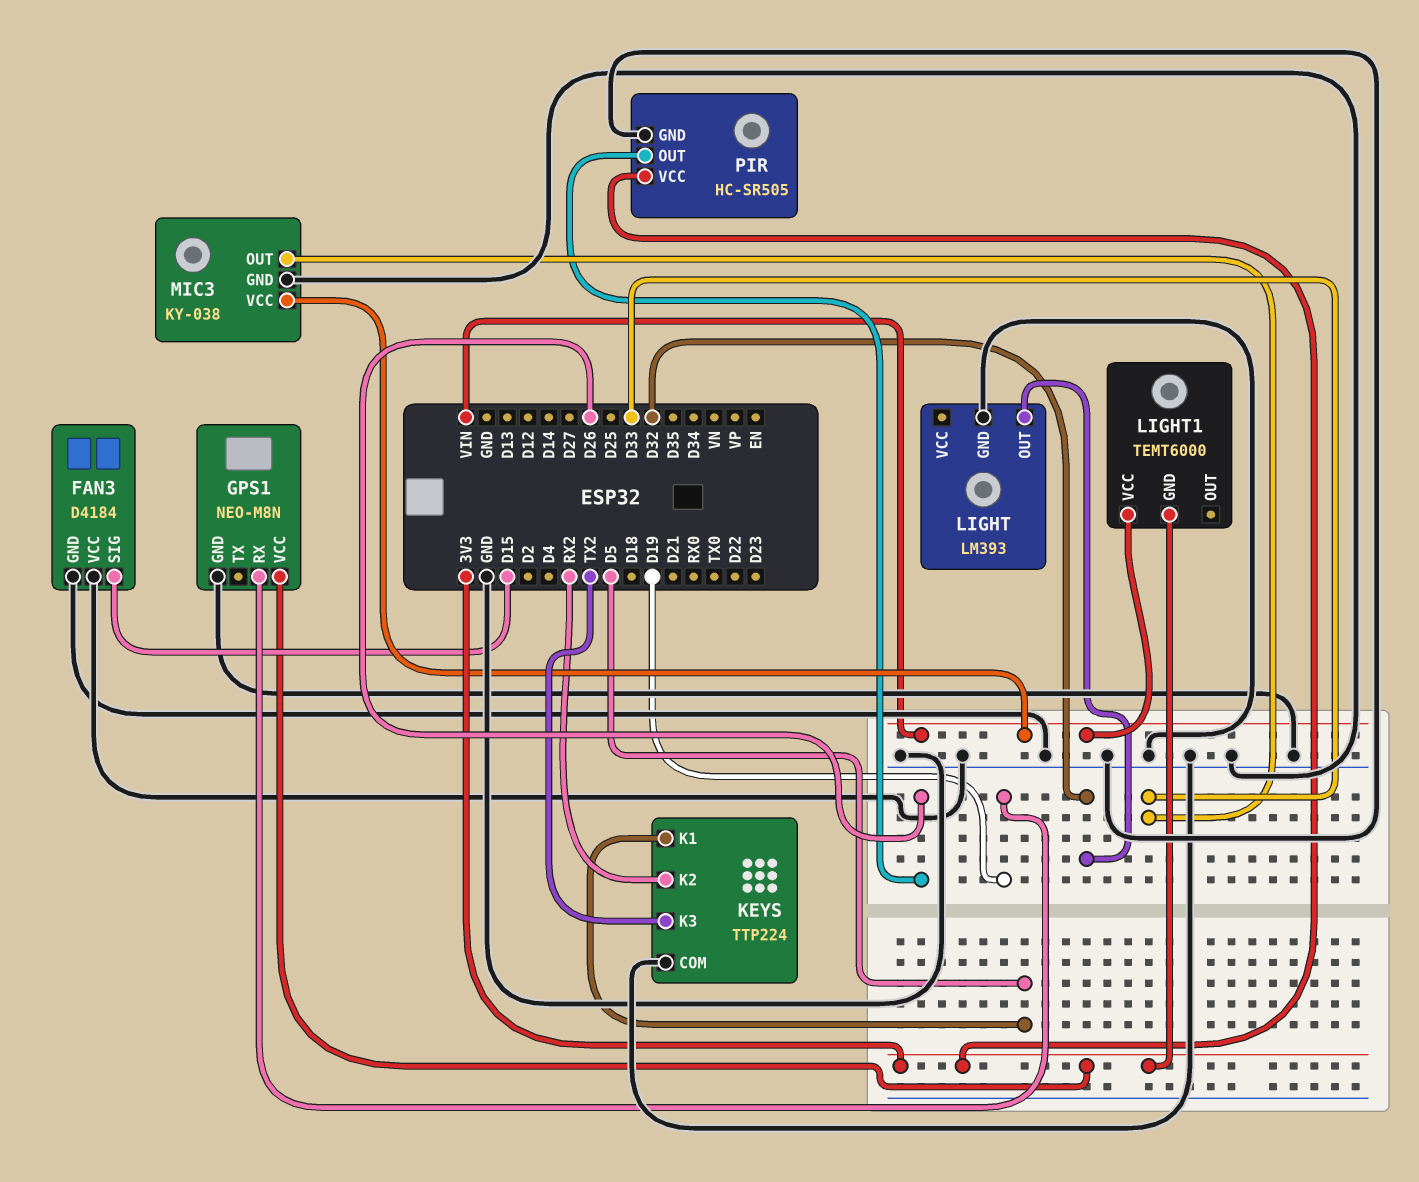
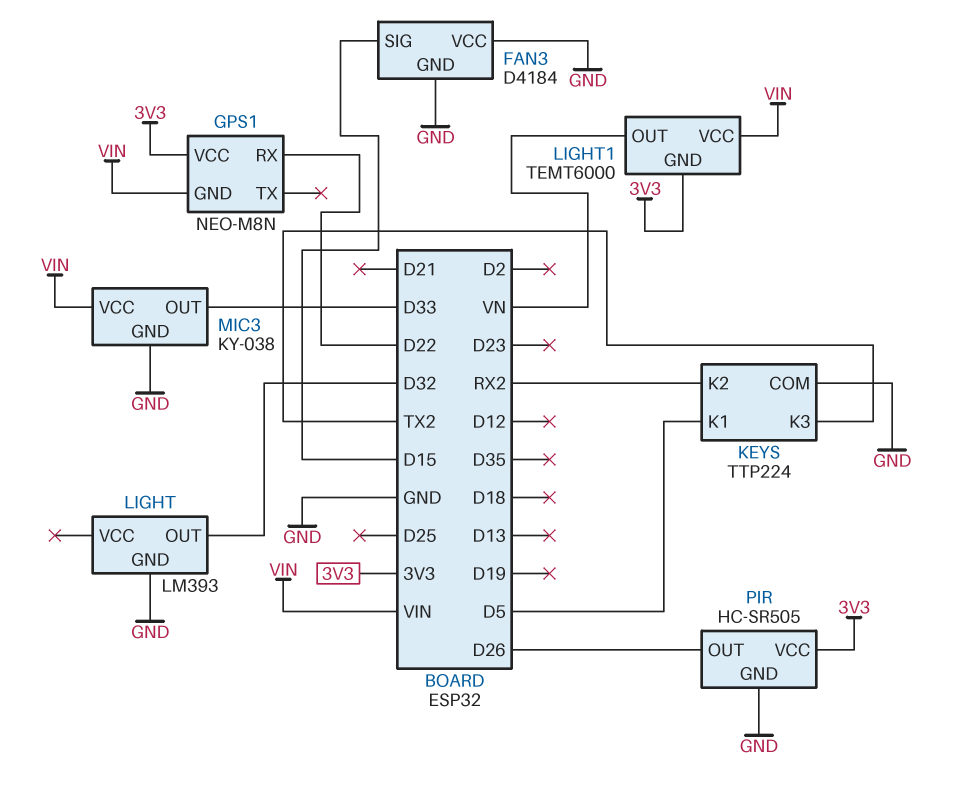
GPS1 pin GND: GND -> VIN
GPS1 pin RX: D19 -> D22
LIGHT1 pin OUT: none -> VN

